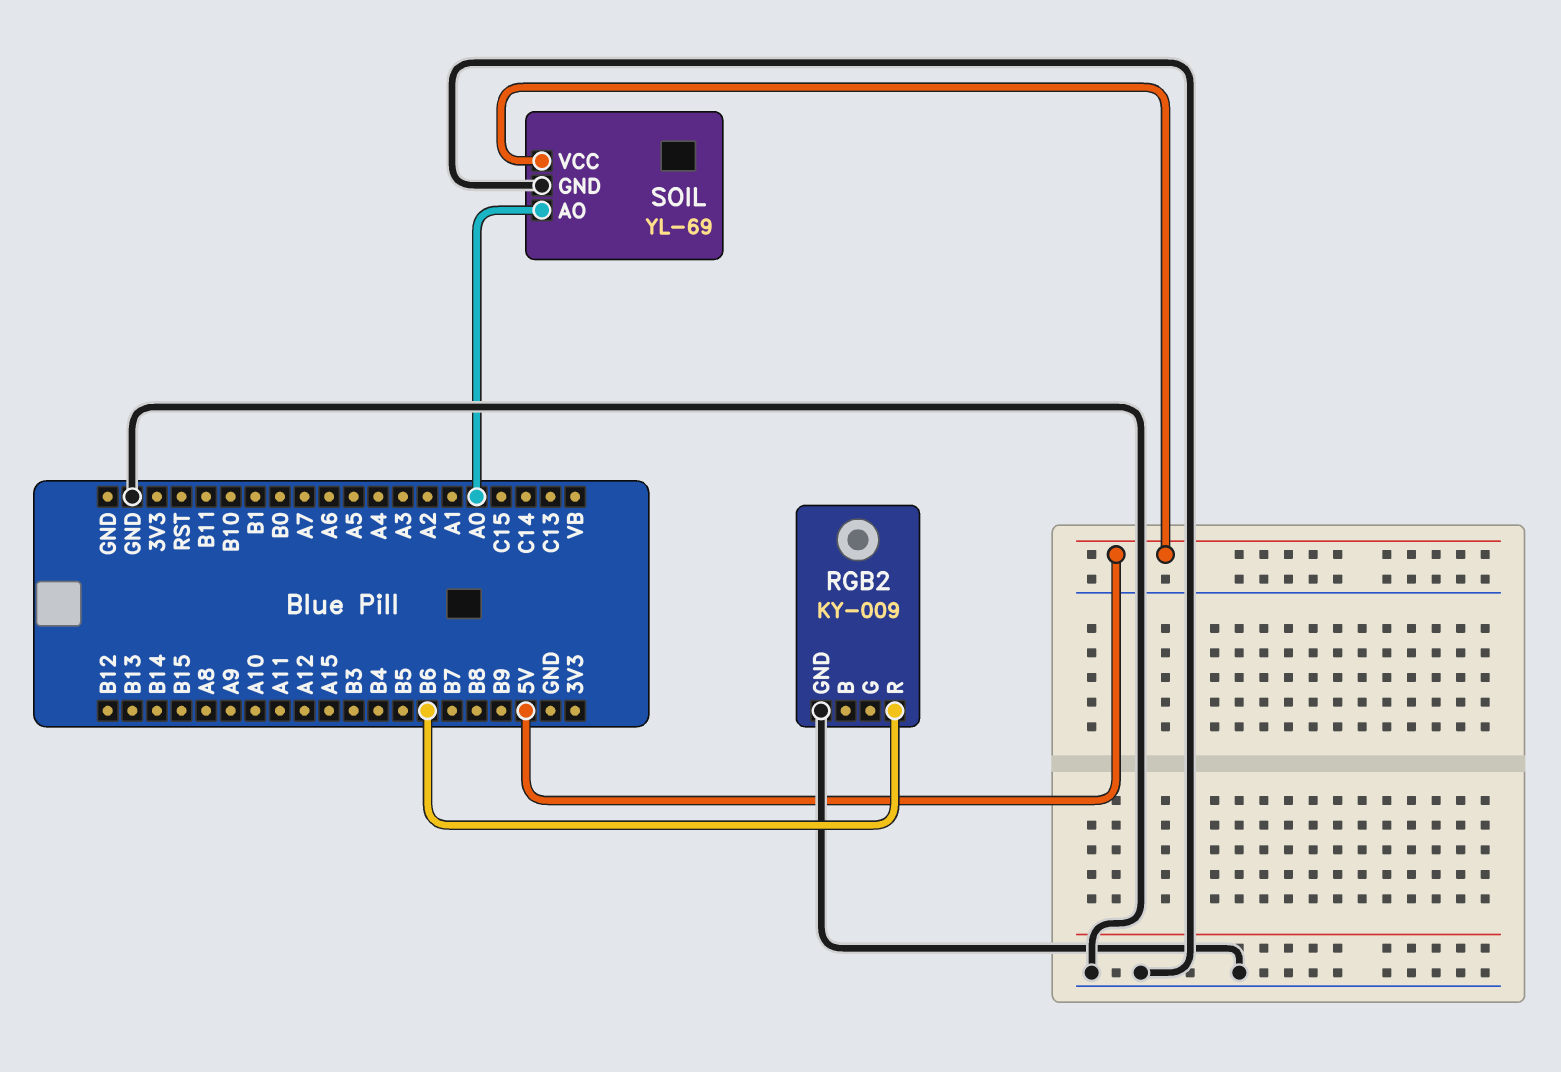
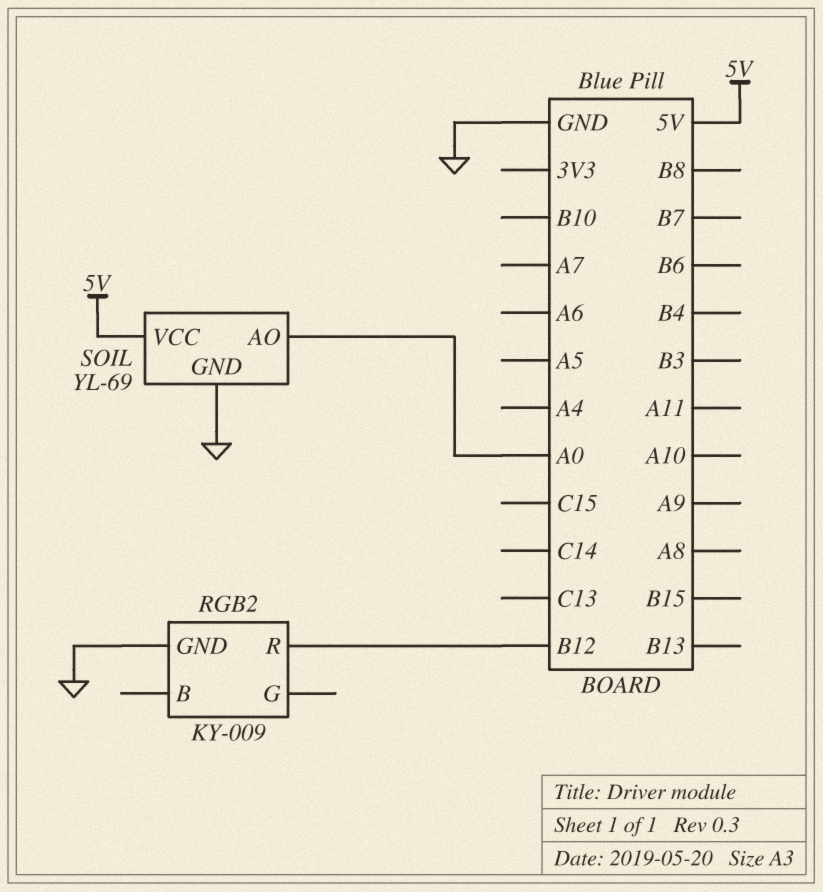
RGB2 pin R: B6 -> B12

